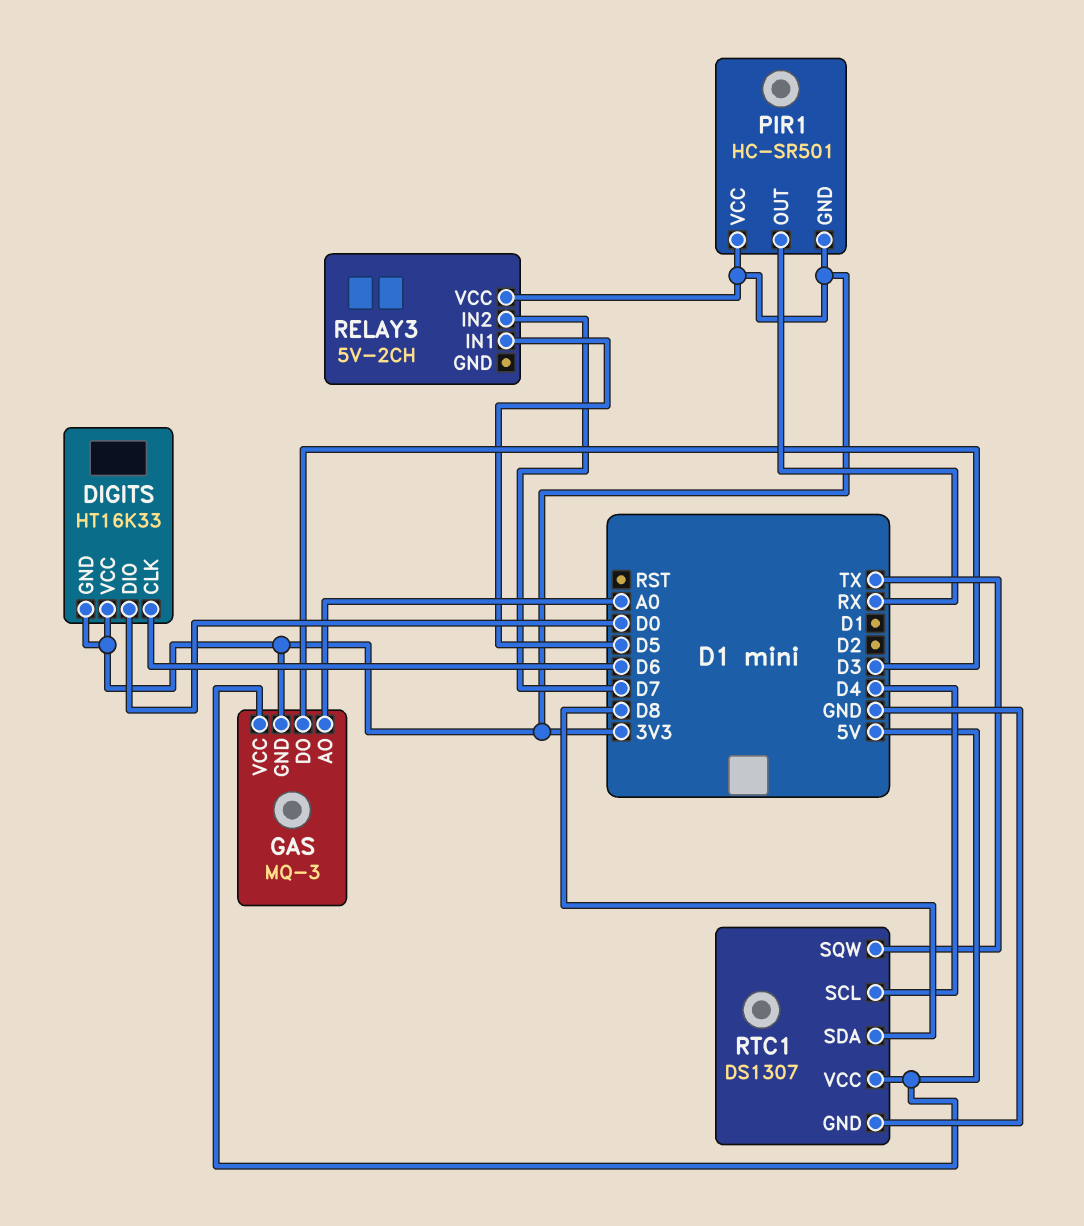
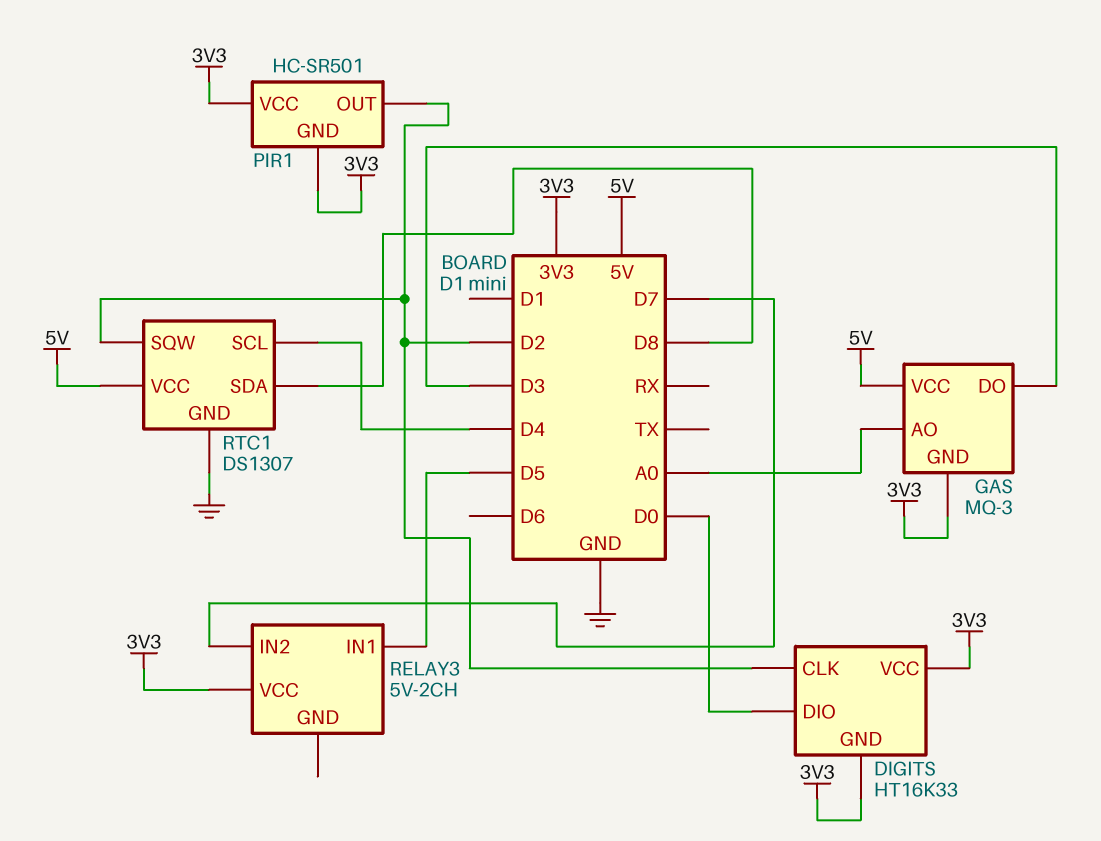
DIGITS pin CLK: D6 -> D2
PIR1 pin OUT: RX -> D2
RTC1 pin SQW: TX -> D2

